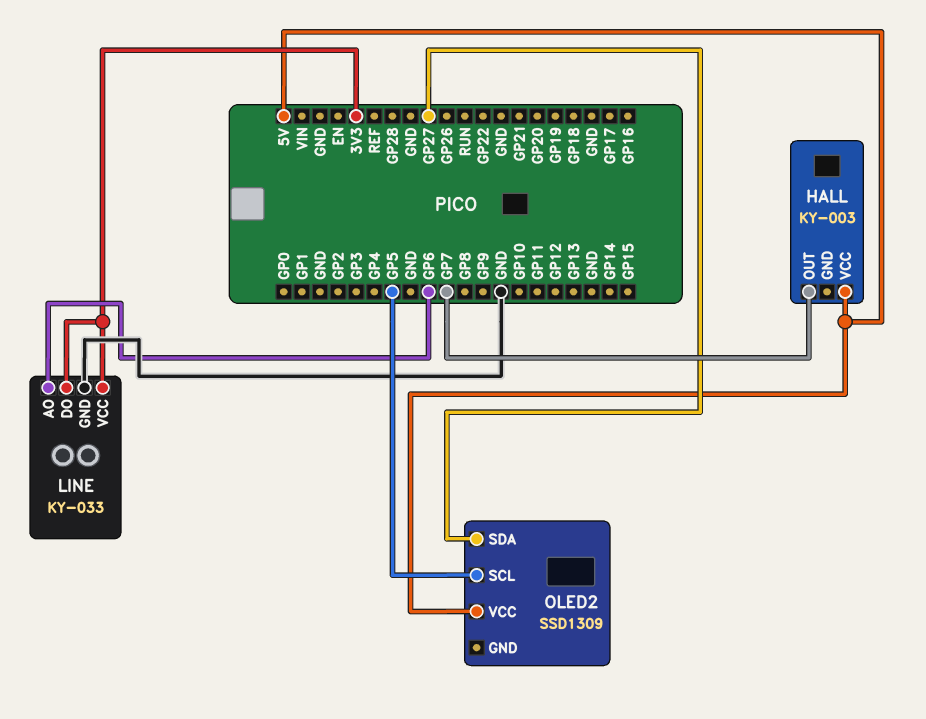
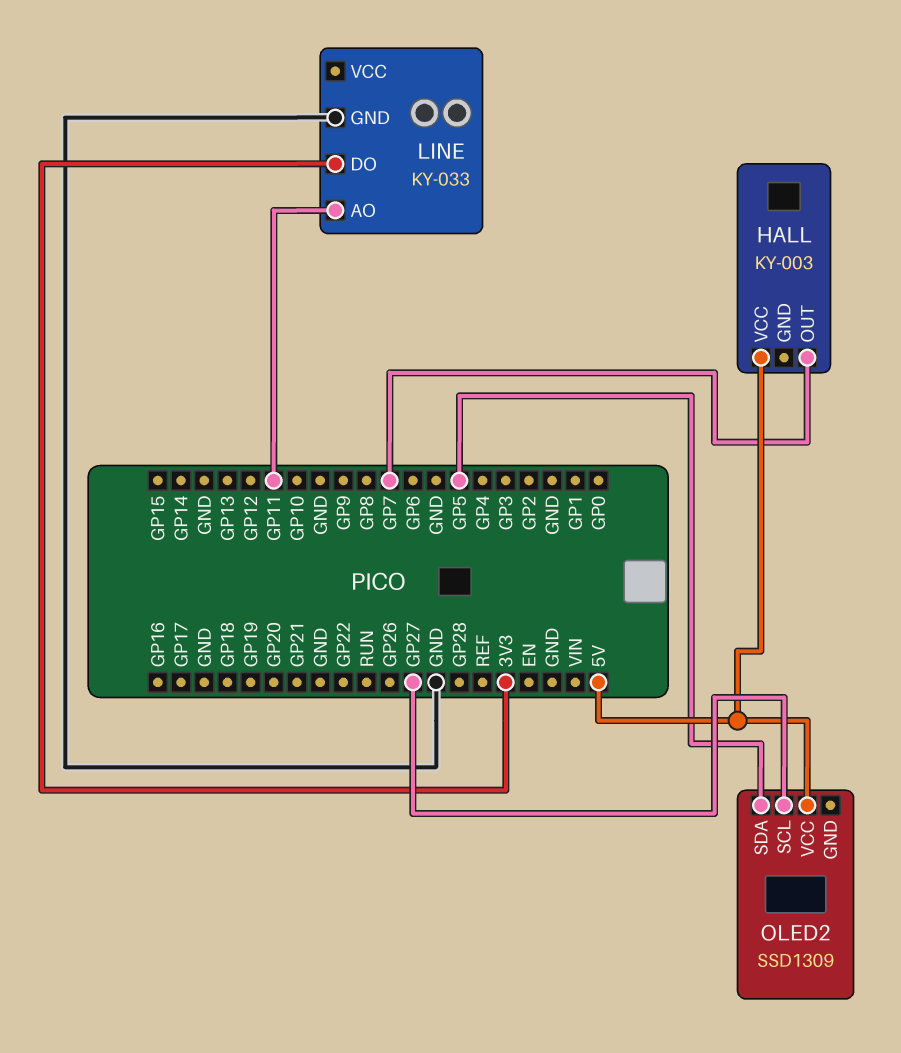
LINE pin AO: GP6 -> GP11
LINE pin VCC: 3V3 -> none
OLED2 pin SCL: GP5 -> GP27
OLED2 pin SDA: GP27 -> GP5

